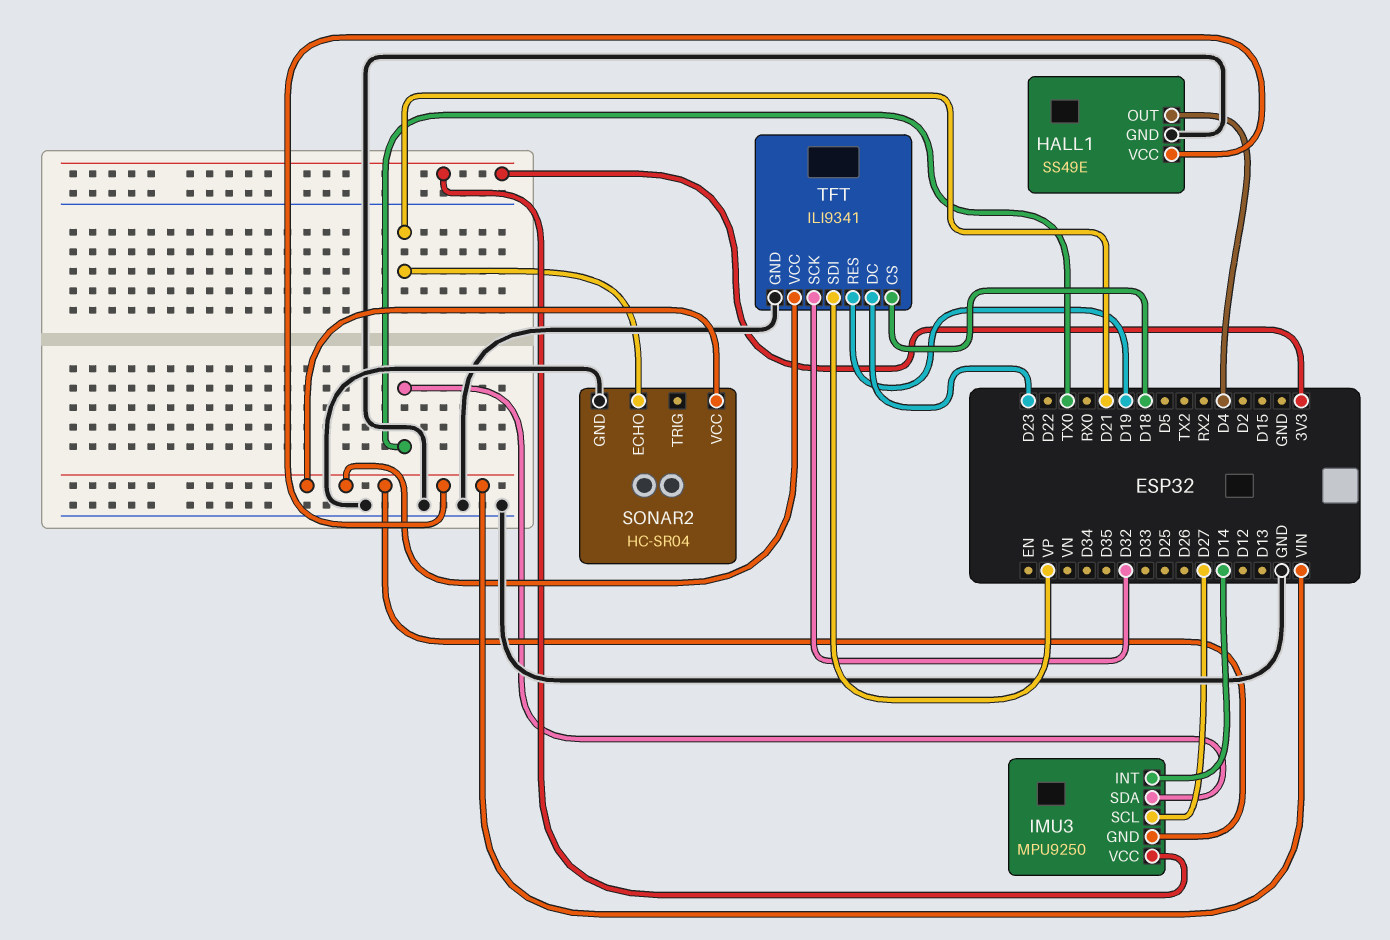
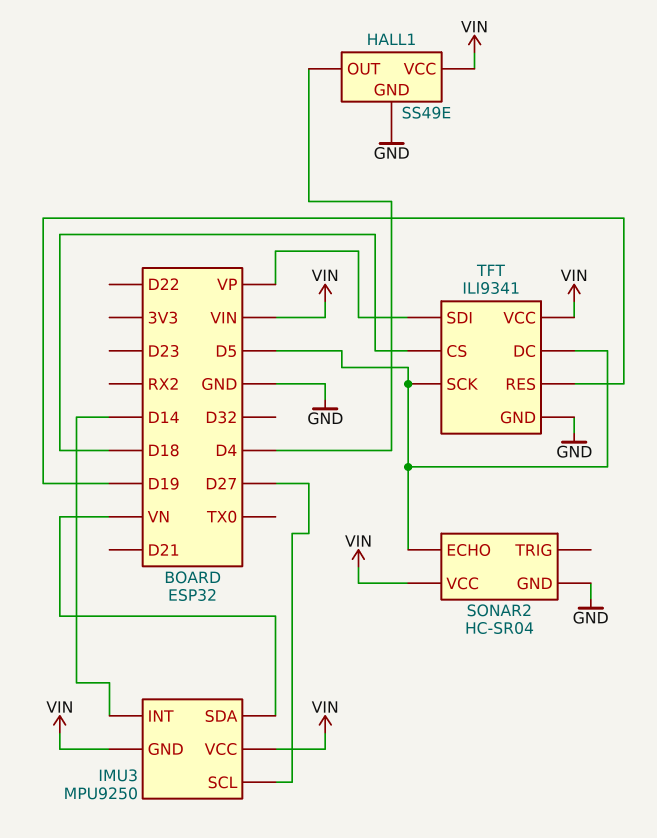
IMU3 pin SDA: TX0 -> VN
IMU3 pin VCC: 3V3 -> VIN
SONAR2 pin ECHO: D21 -> D5
TFT pin DC: D23 -> D5
TFT pin SCK: D32 -> D5

